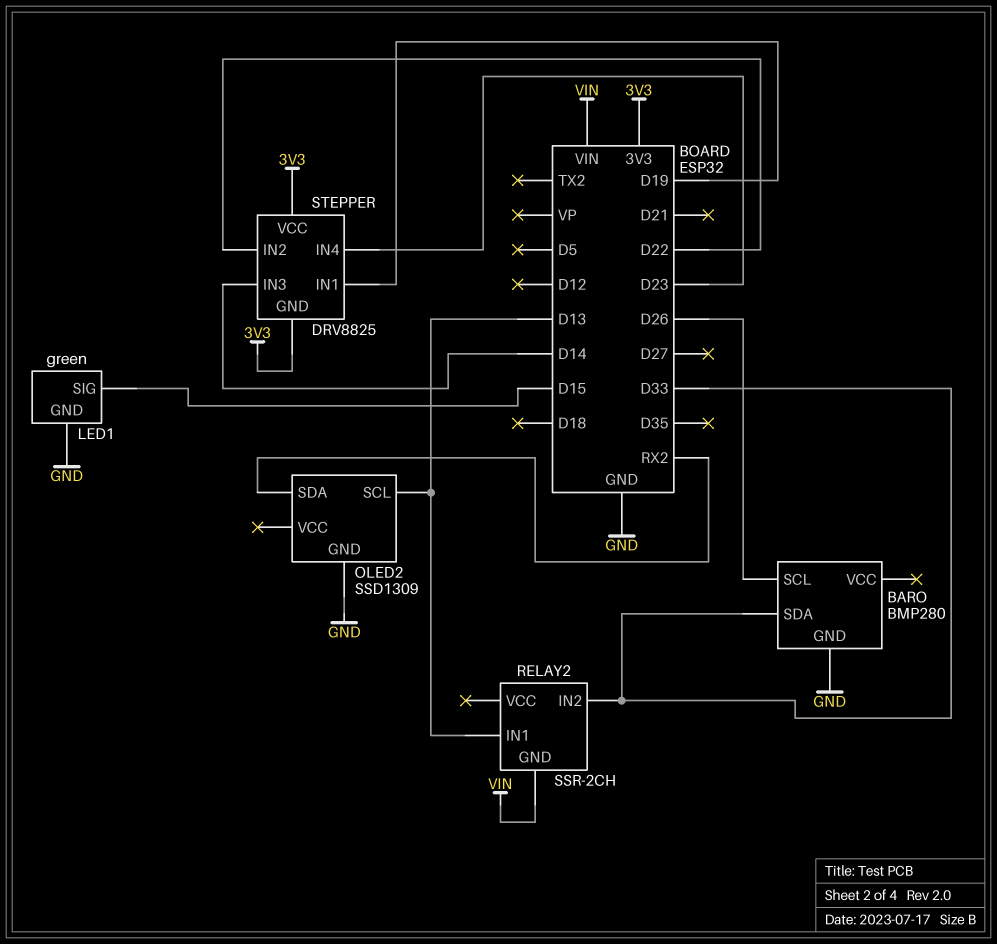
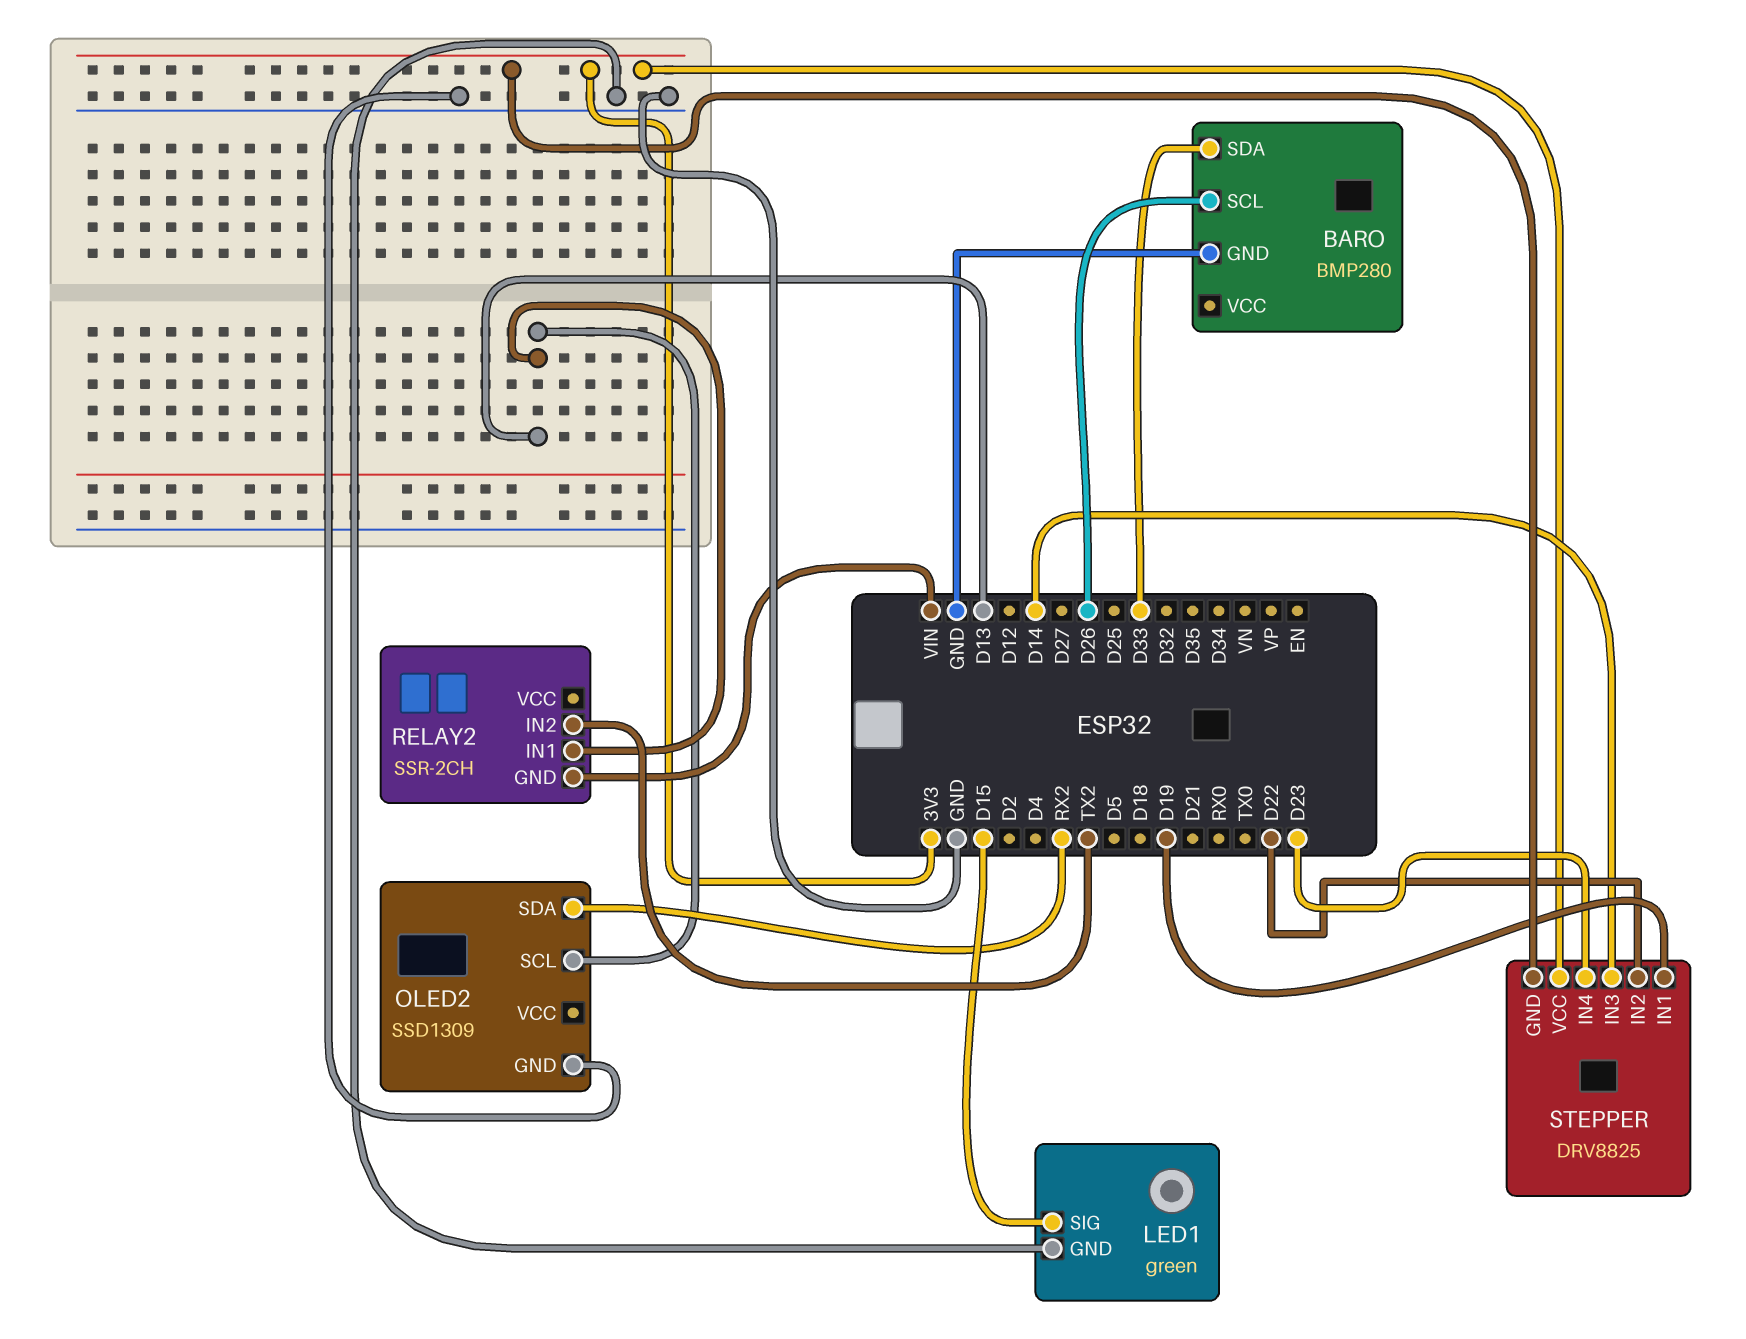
RELAY2 pin IN2: D33 -> TX2

